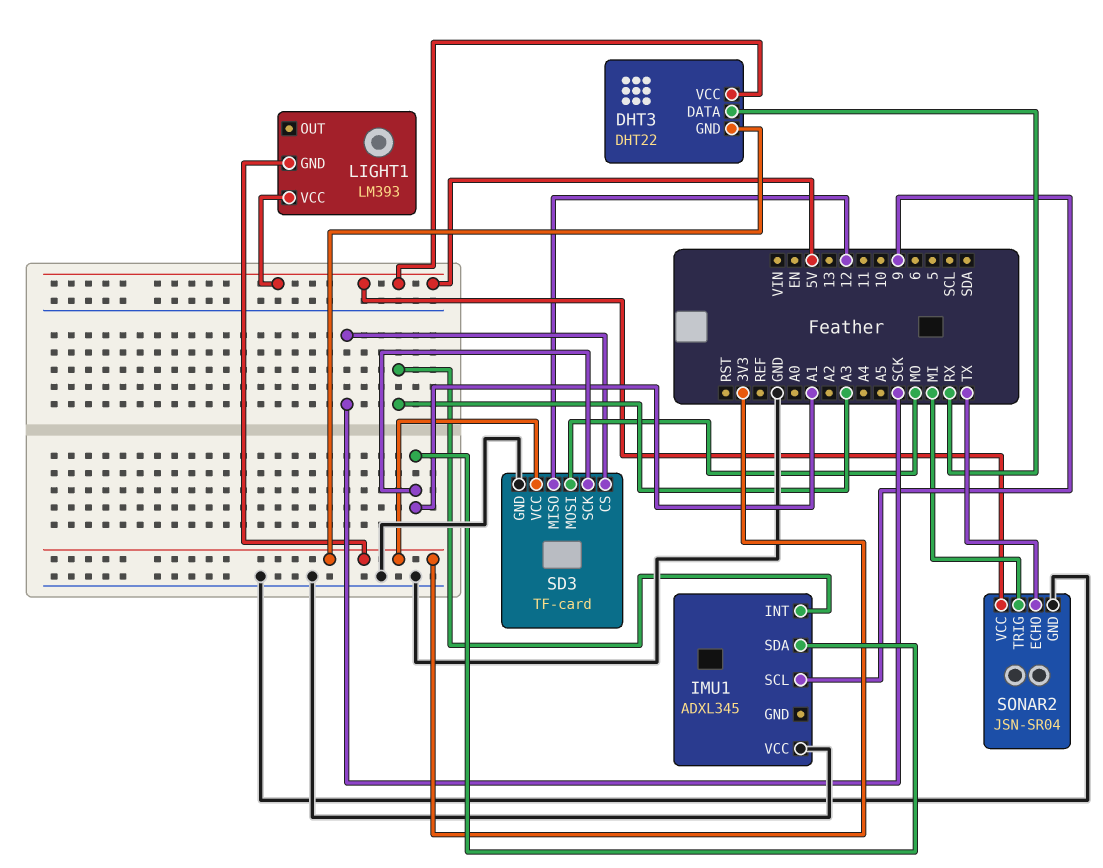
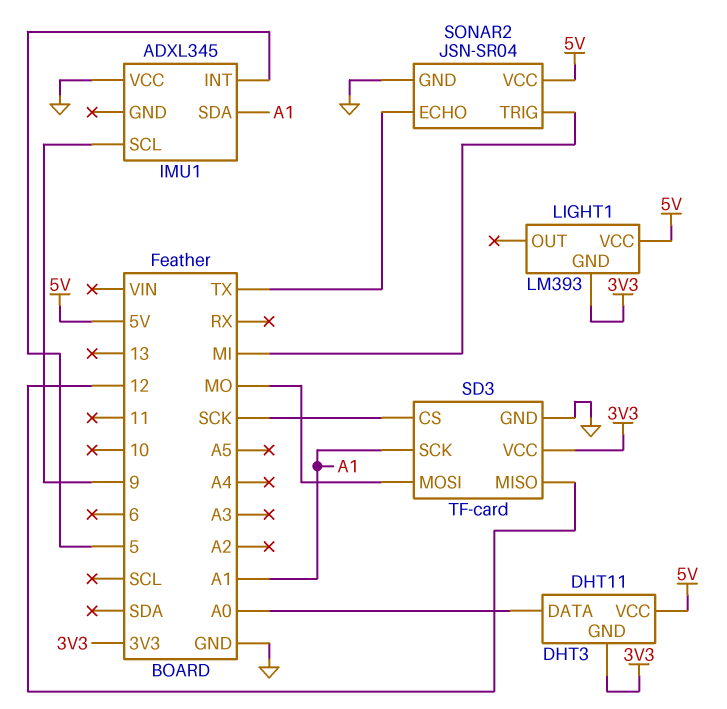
DHT3: DHT22 -> DHT11
DHT3 pin DATA: RX -> A0
IMU1 pin INT: A3 -> 5

